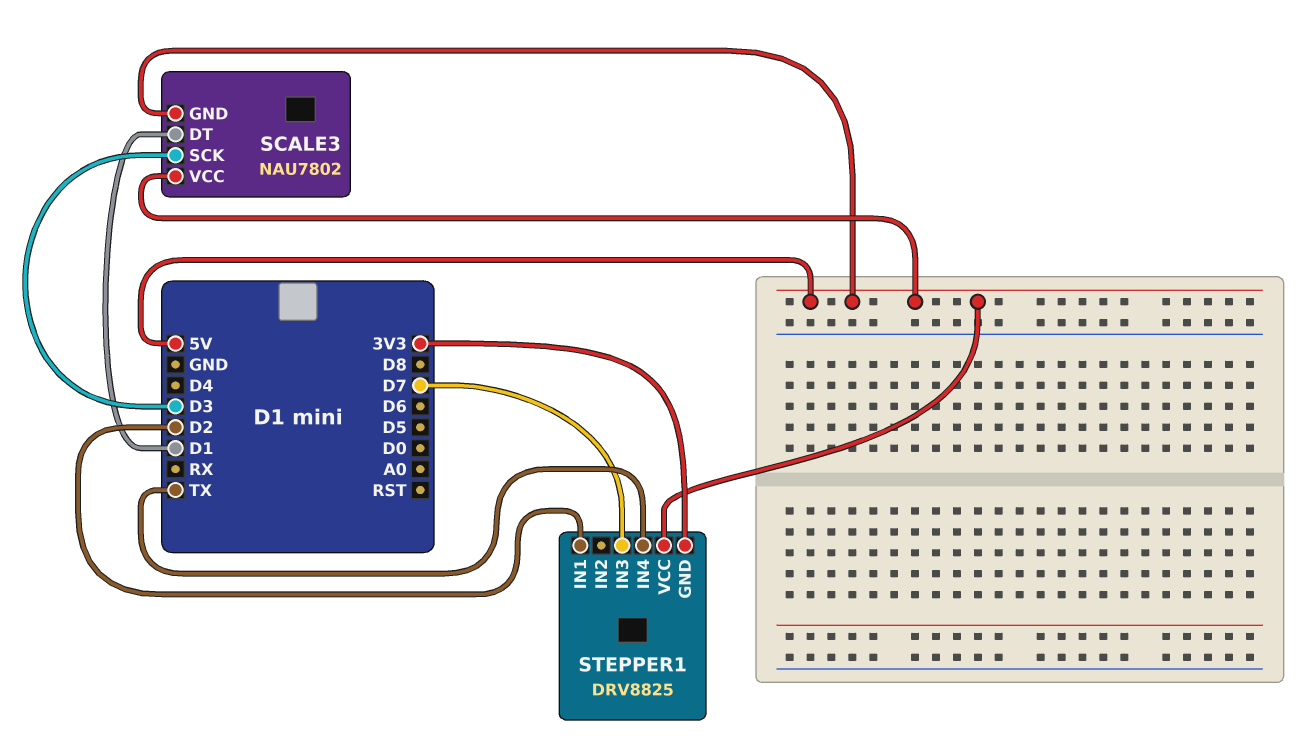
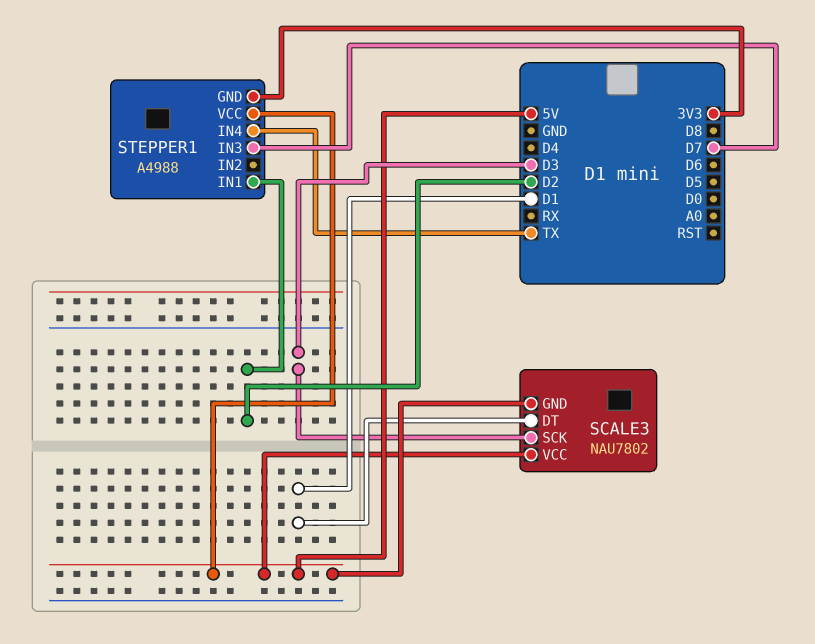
STEPPER1: DRV8825 -> A4988

